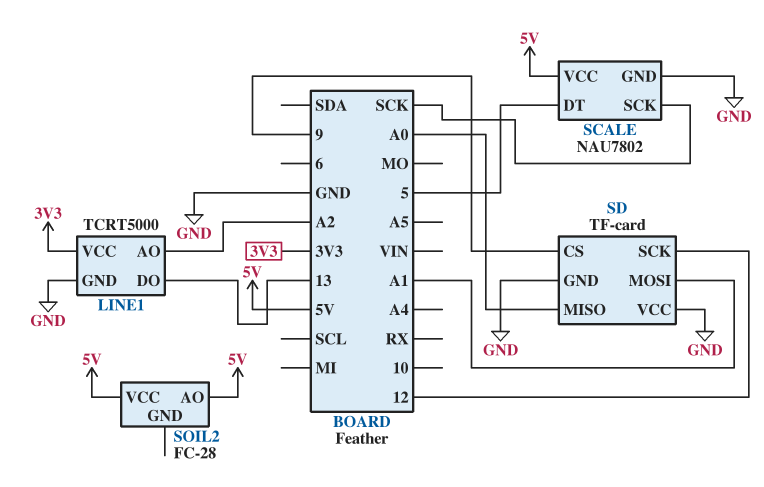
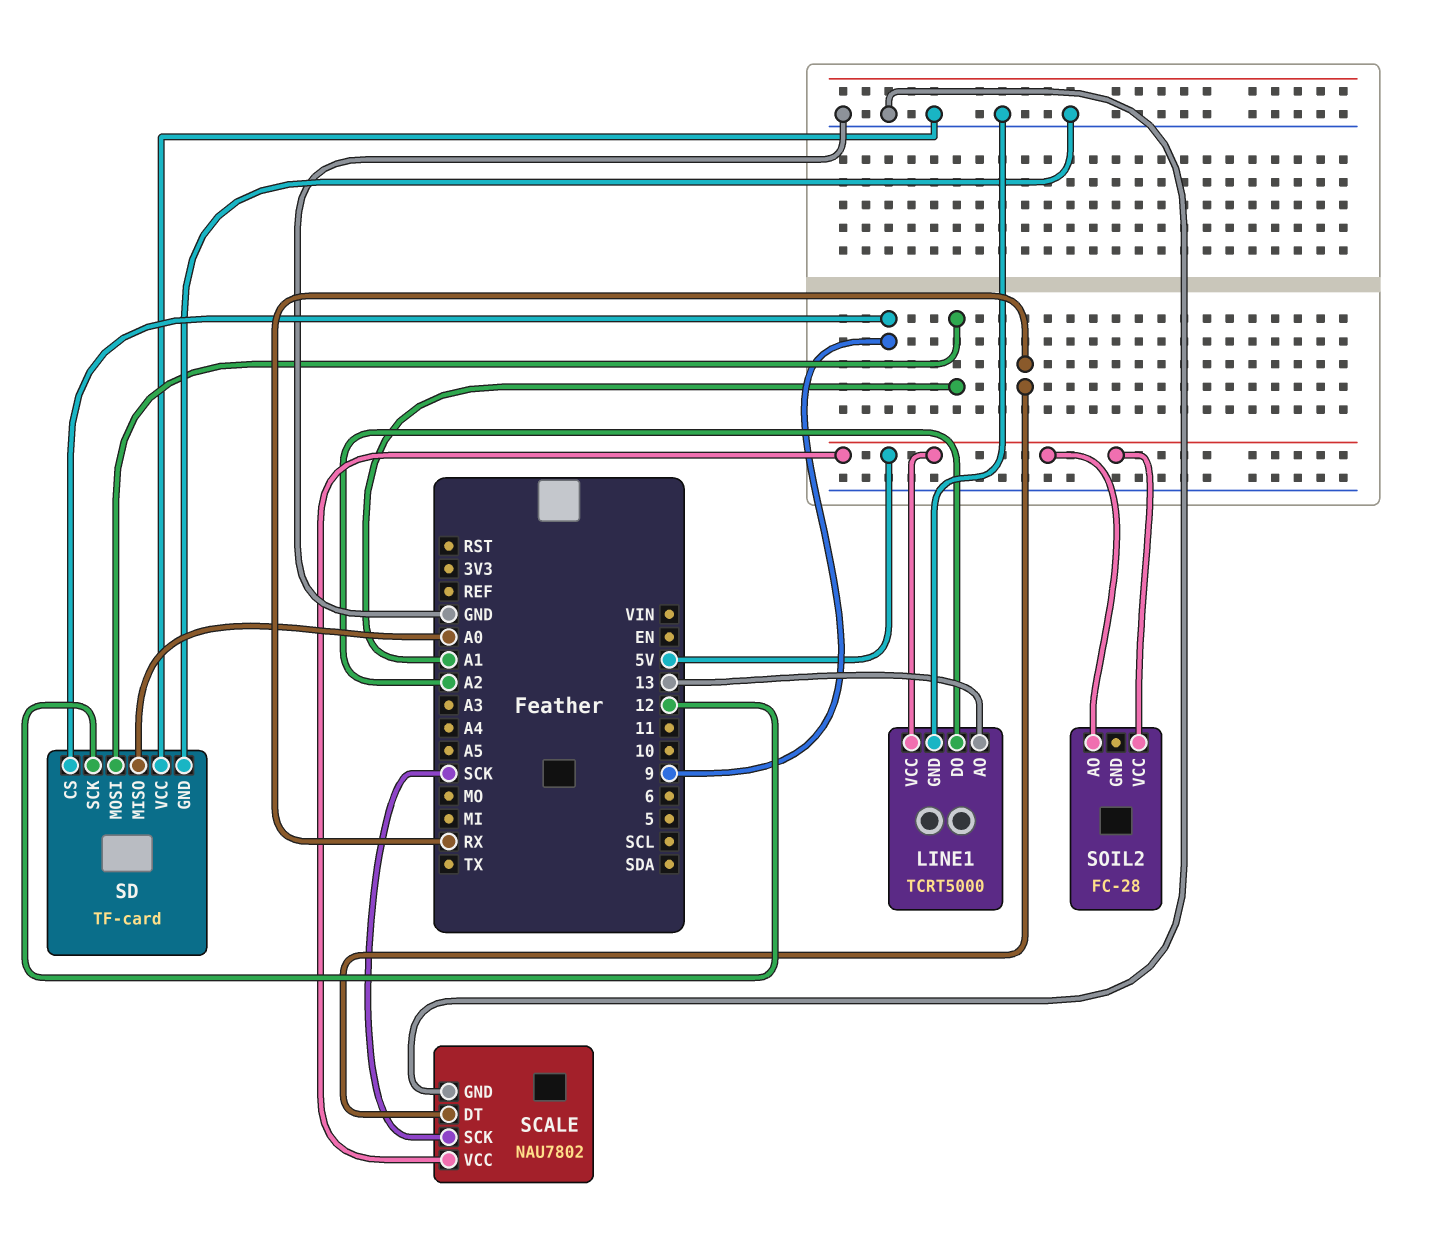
LINE1 pin AO: A2 -> 13
LINE1 pin DO: 13 -> A2
LINE1 pin VCC: 3V3 -> 5V
SCALE pin DT: 5 -> RX

